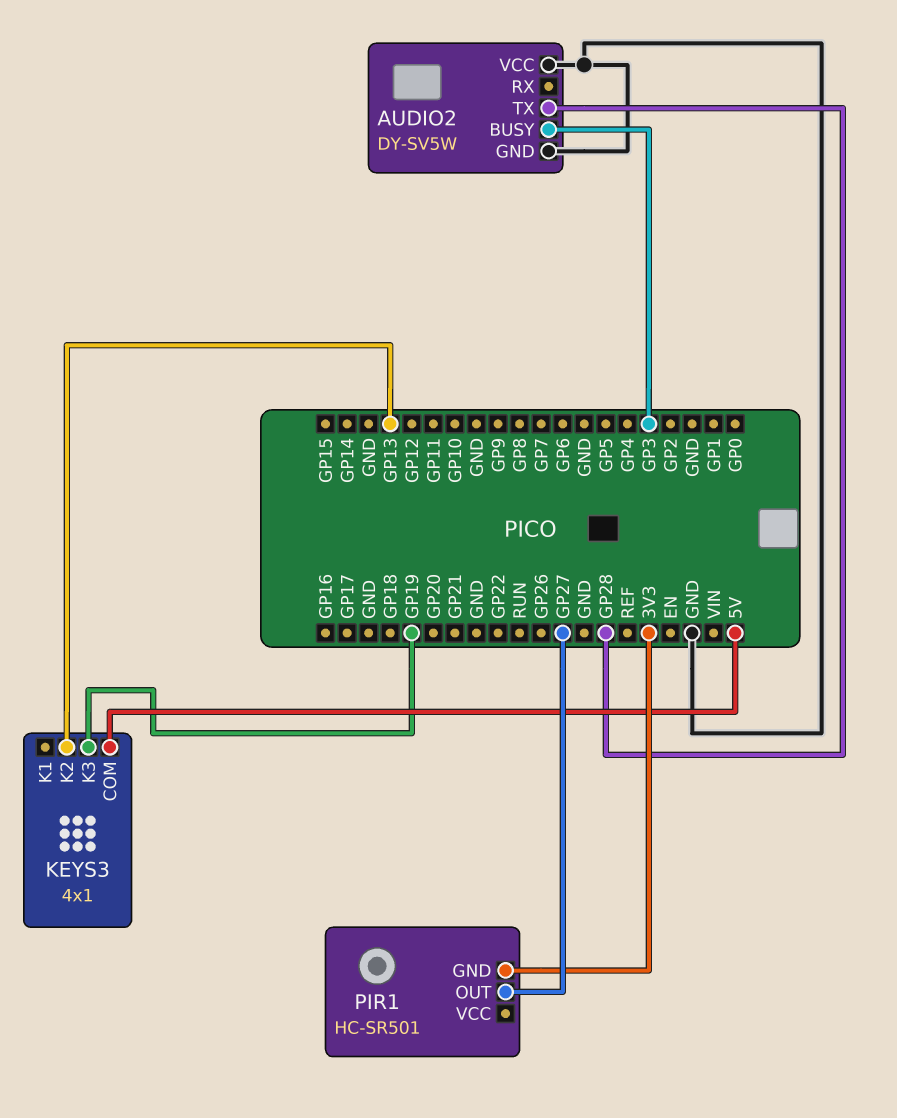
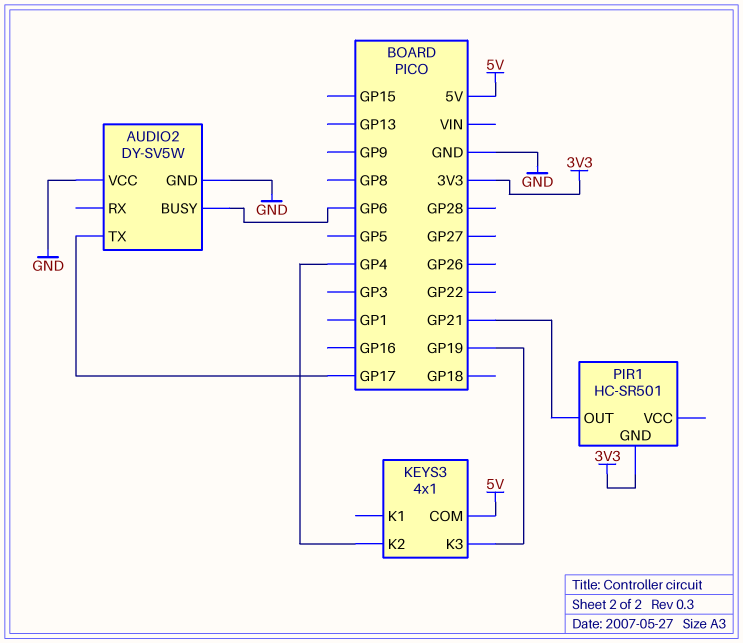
AUDIO2 pin BUSY: GP3 -> GP6
AUDIO2 pin TX: GP28 -> GP17
KEYS3 pin K2: GP13 -> GP4
PIR1 pin OUT: GP27 -> GP21

